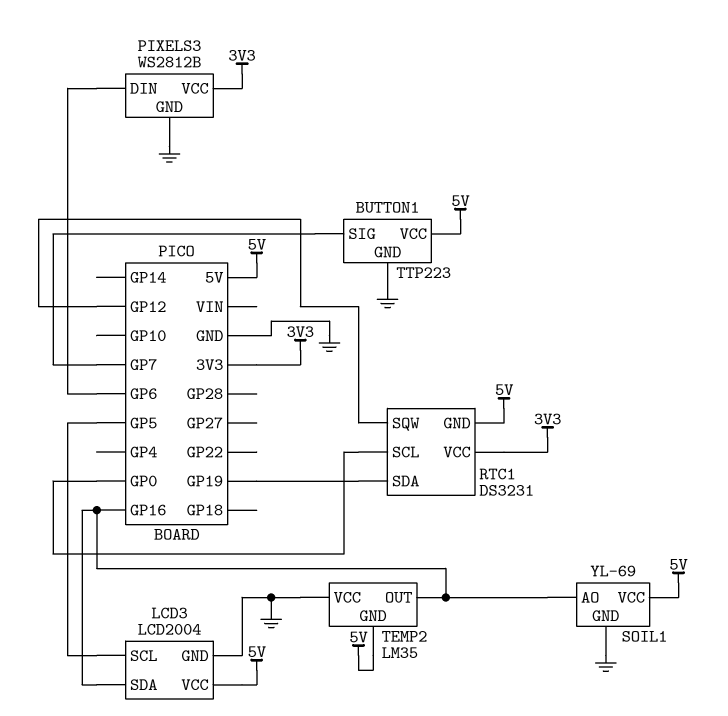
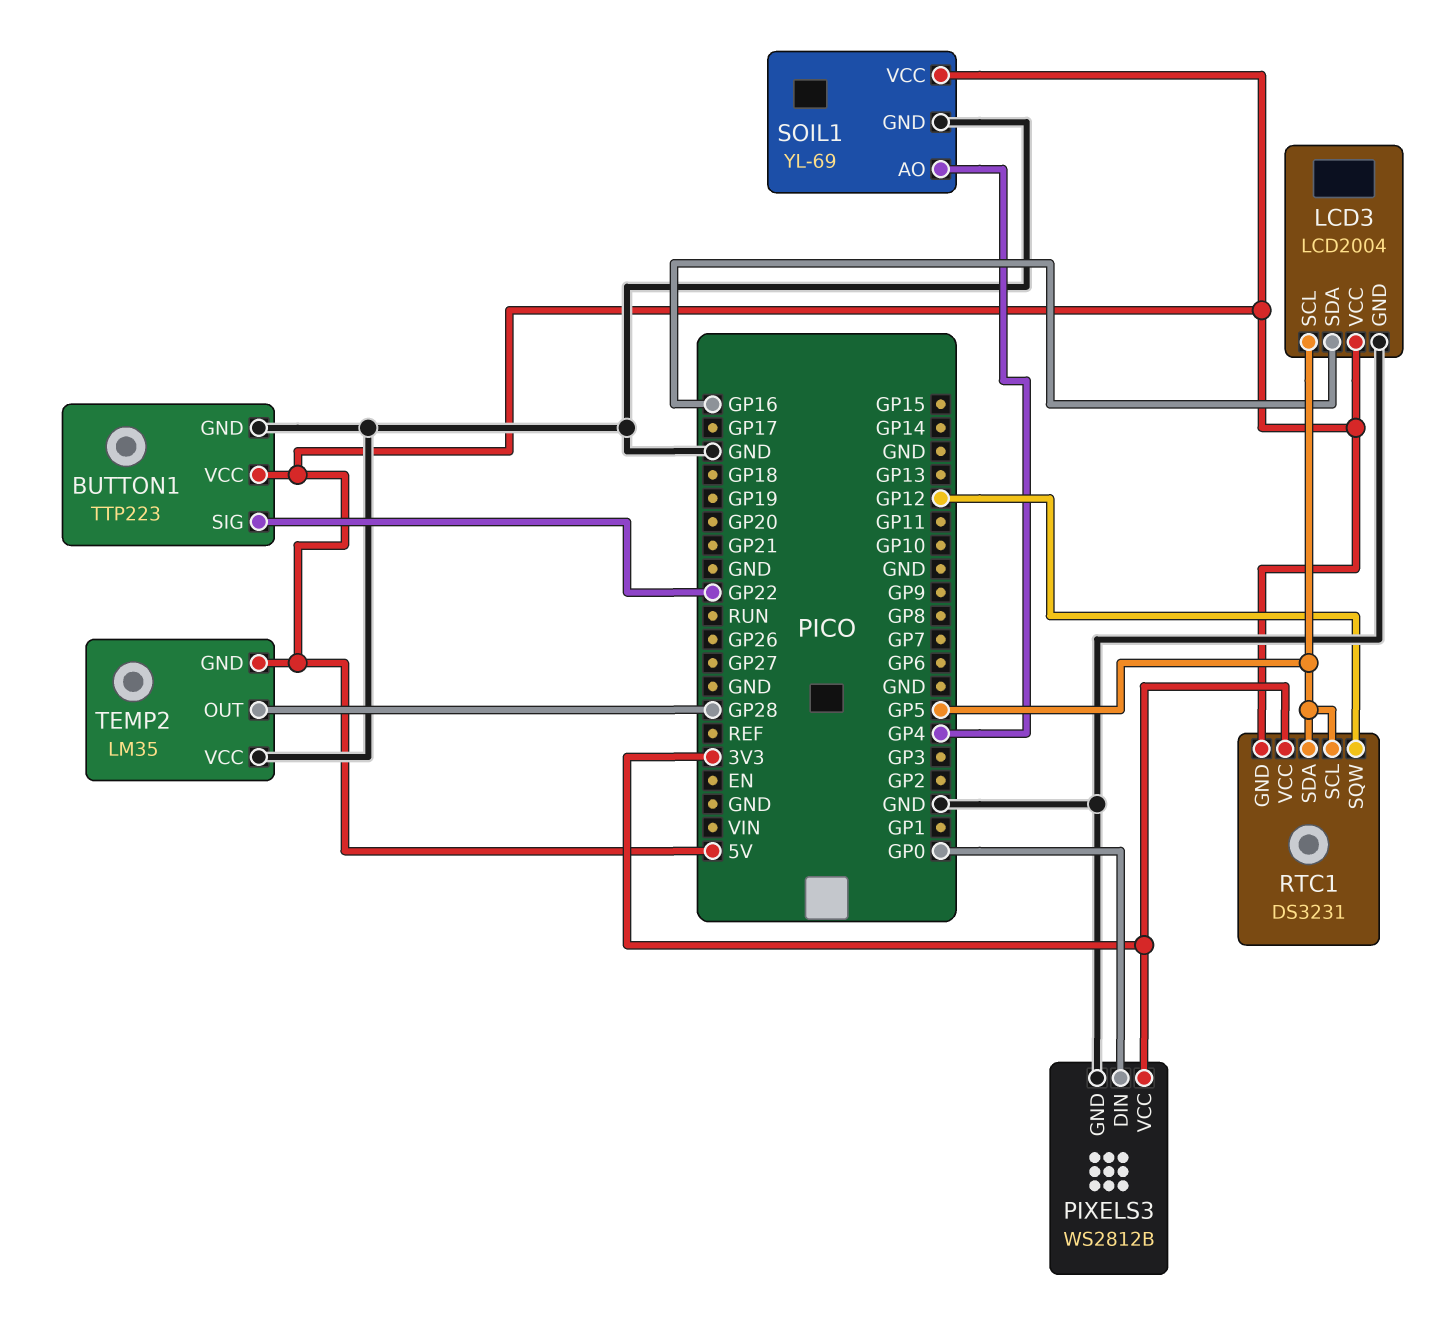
BUTTON1 pin SIG: GP7 -> GP22
PIXELS3 pin DIN: GP6 -> GP0
RTC1 pin SCL: GP0 -> GP5
RTC1 pin SDA: GP19 -> GP5
SOIL1 pin AO: GP16 -> GP4
TEMP2 pin OUT: GP16 -> GP28

